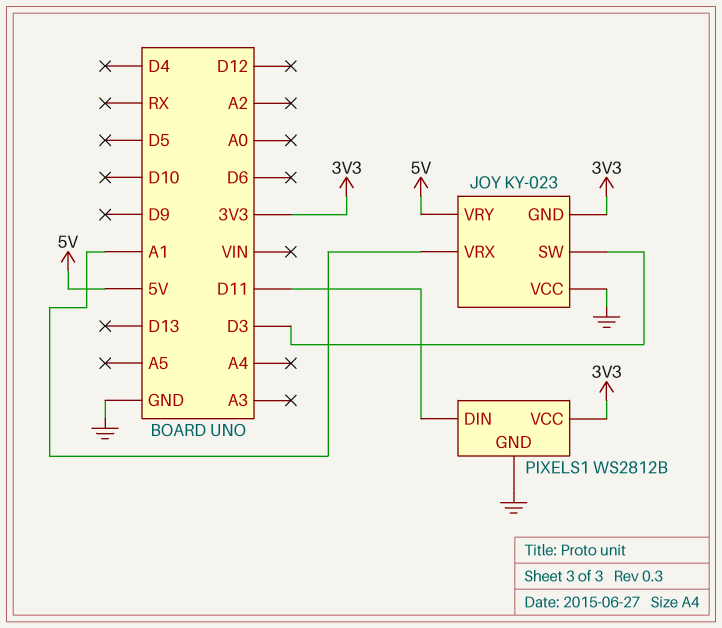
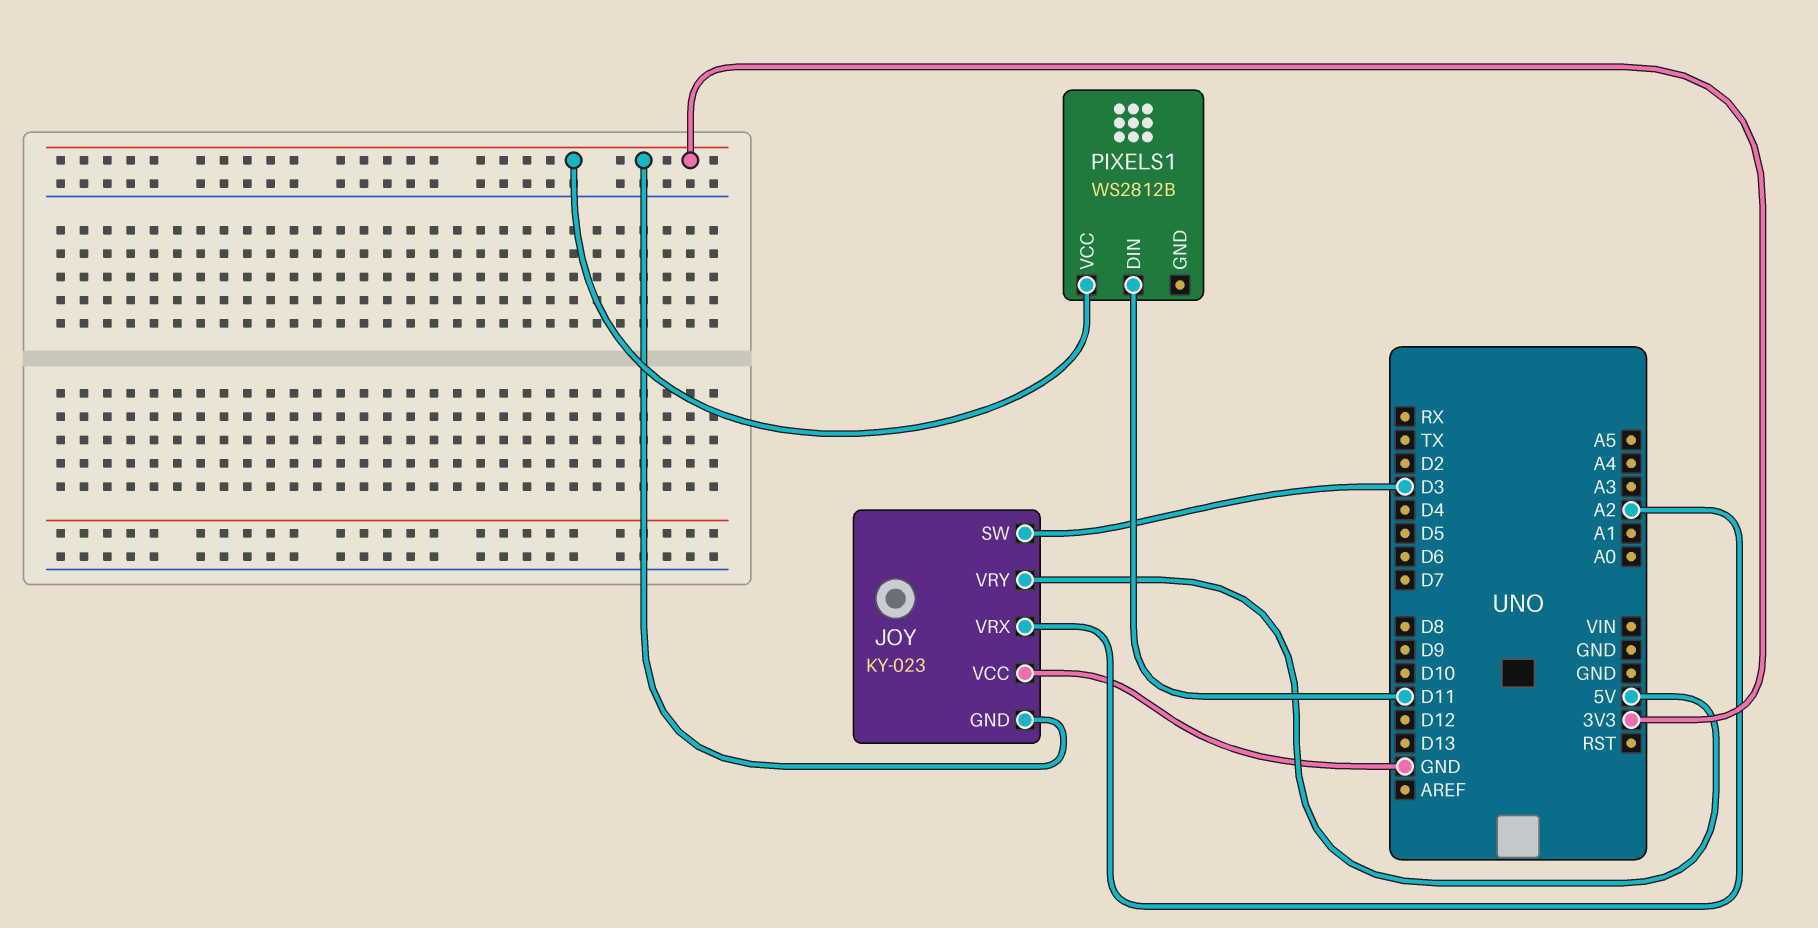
JOY pin VRX: A1 -> A2
PIXELS1 pin GND: GND -> none

